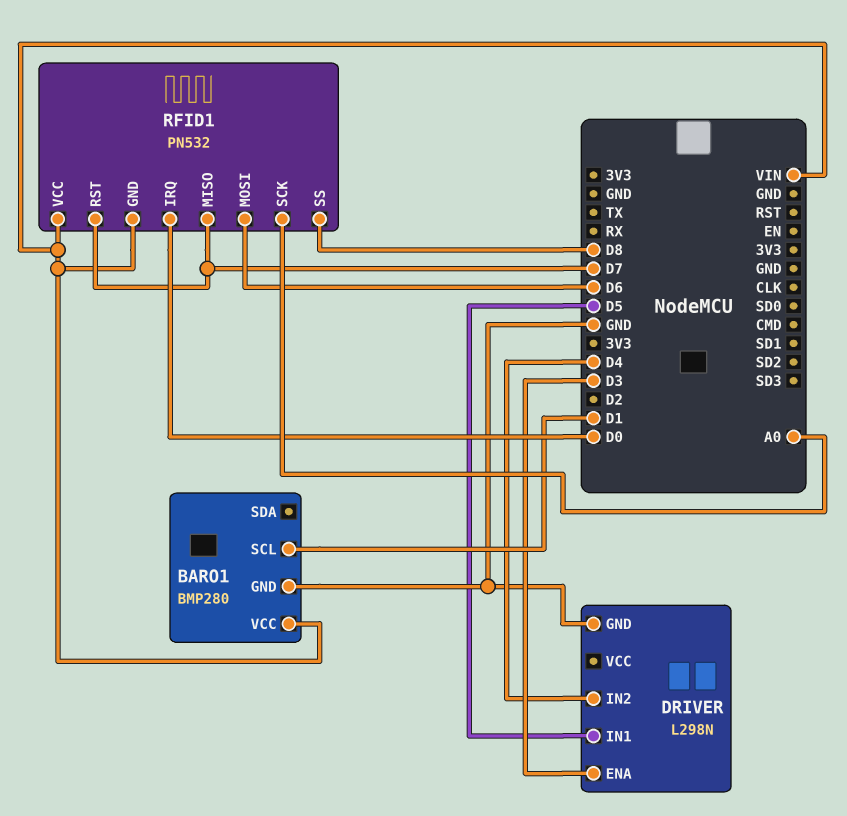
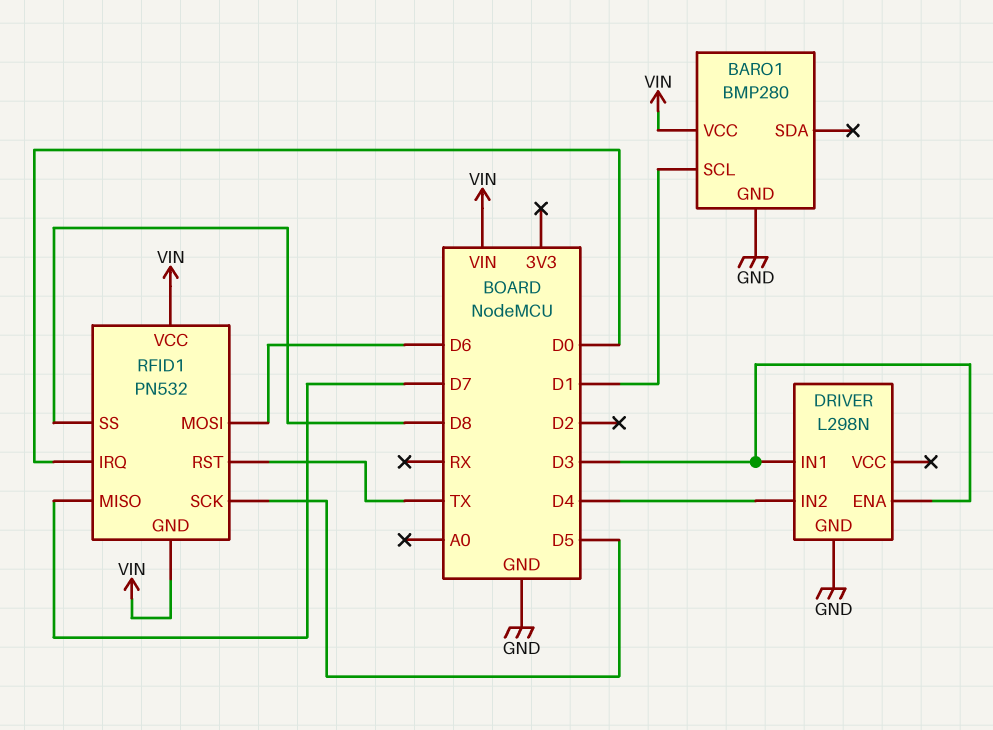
DRIVER pin IN1: D5 -> D3
RFID1 pin RST: D7 -> TX
RFID1 pin SCK: A0 -> D5

